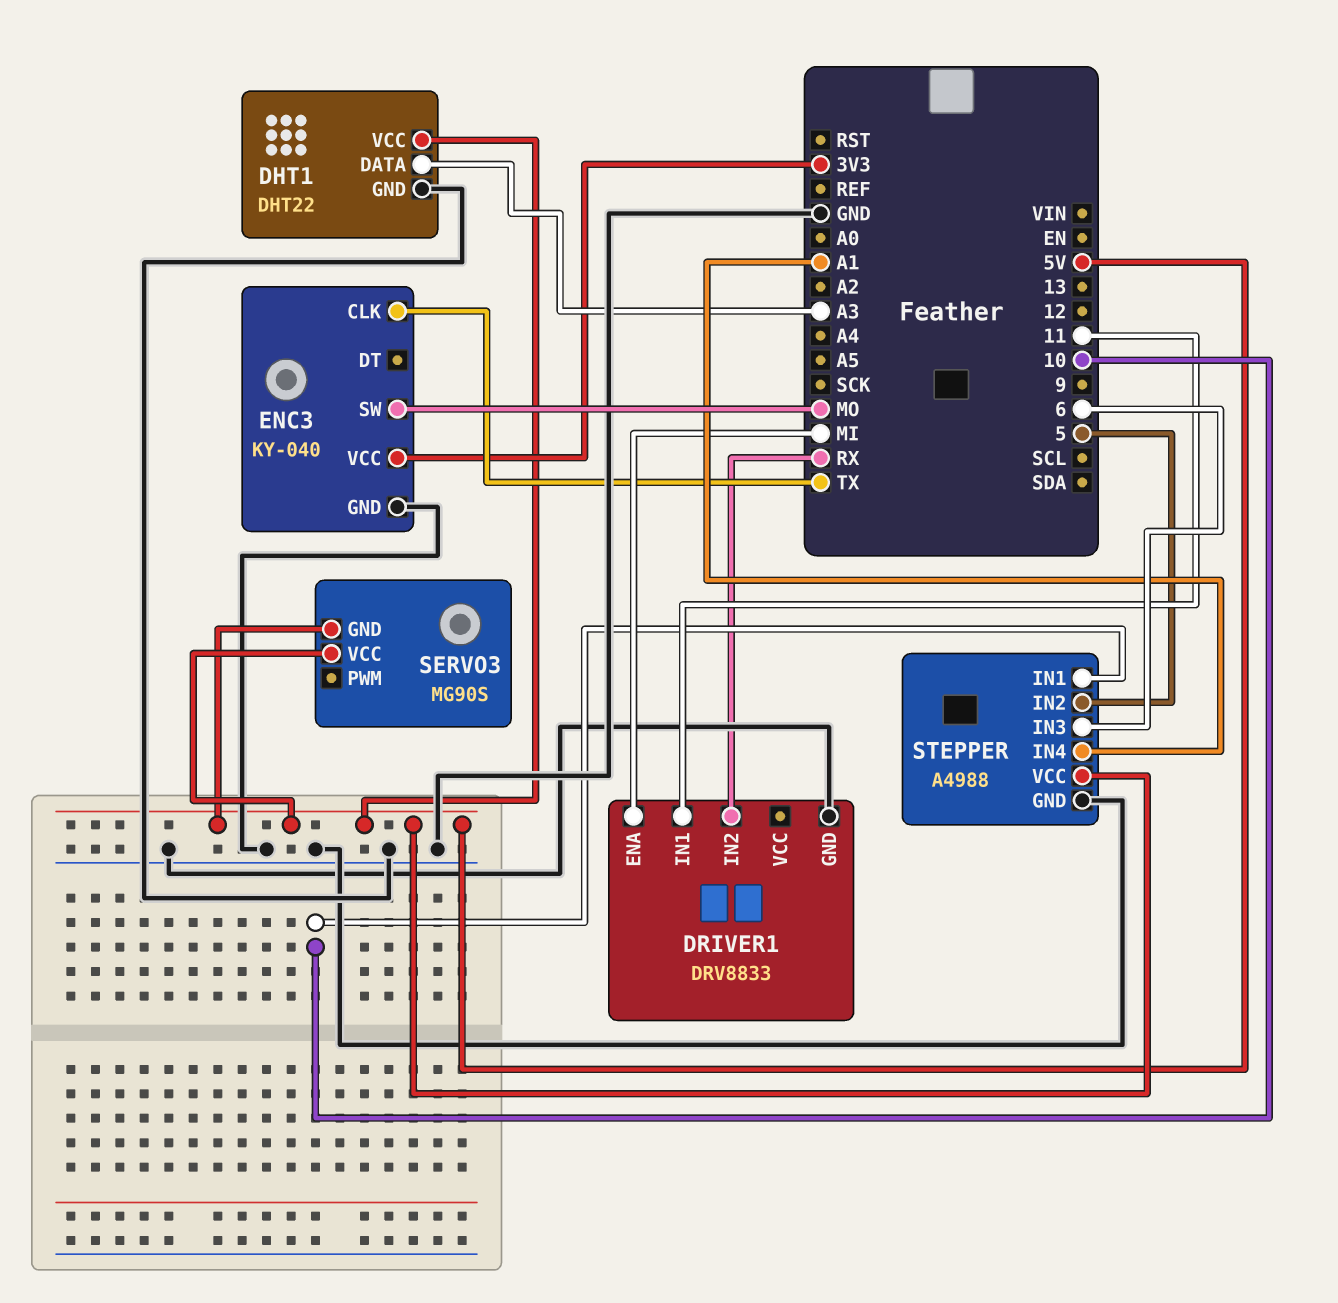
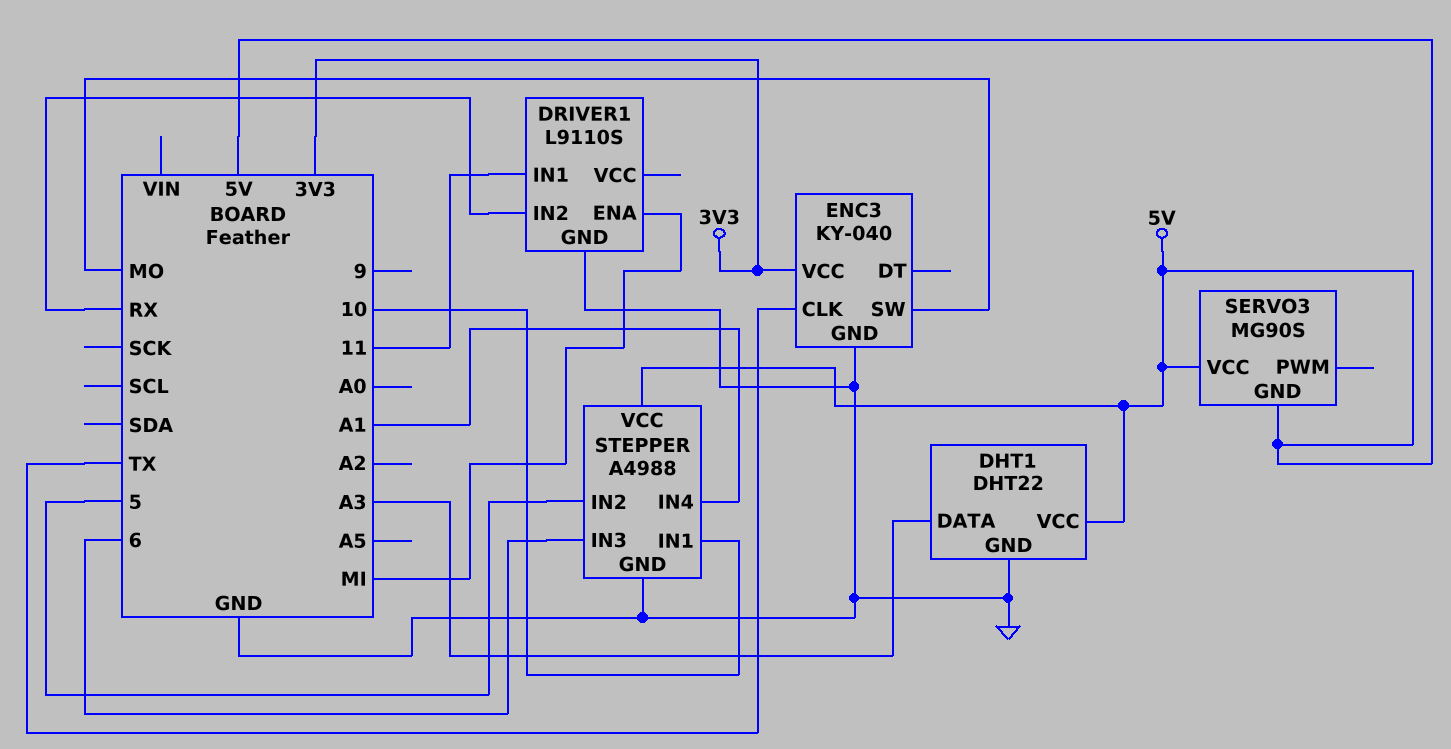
DRIVER1: DRV8833 -> L9110S

